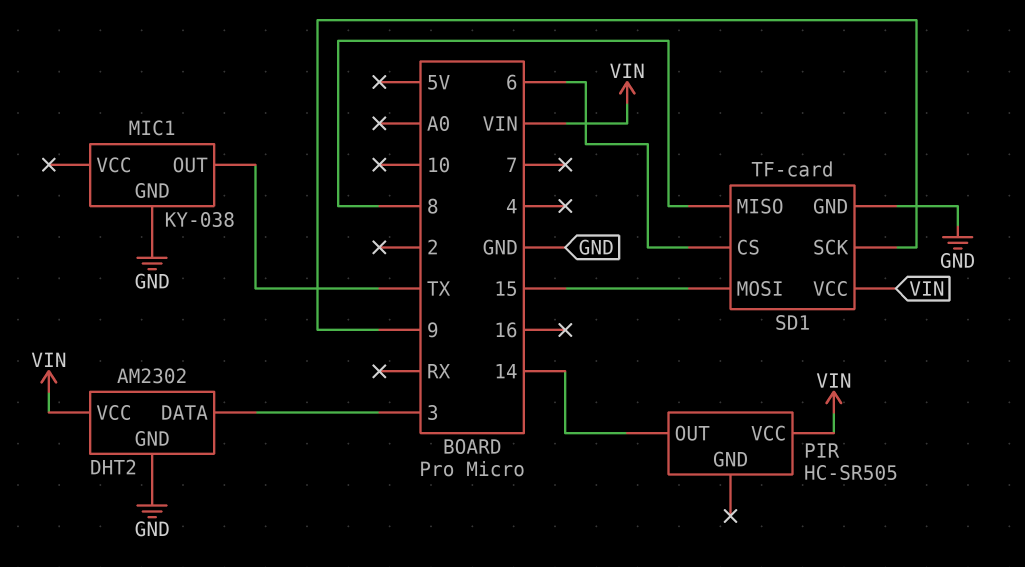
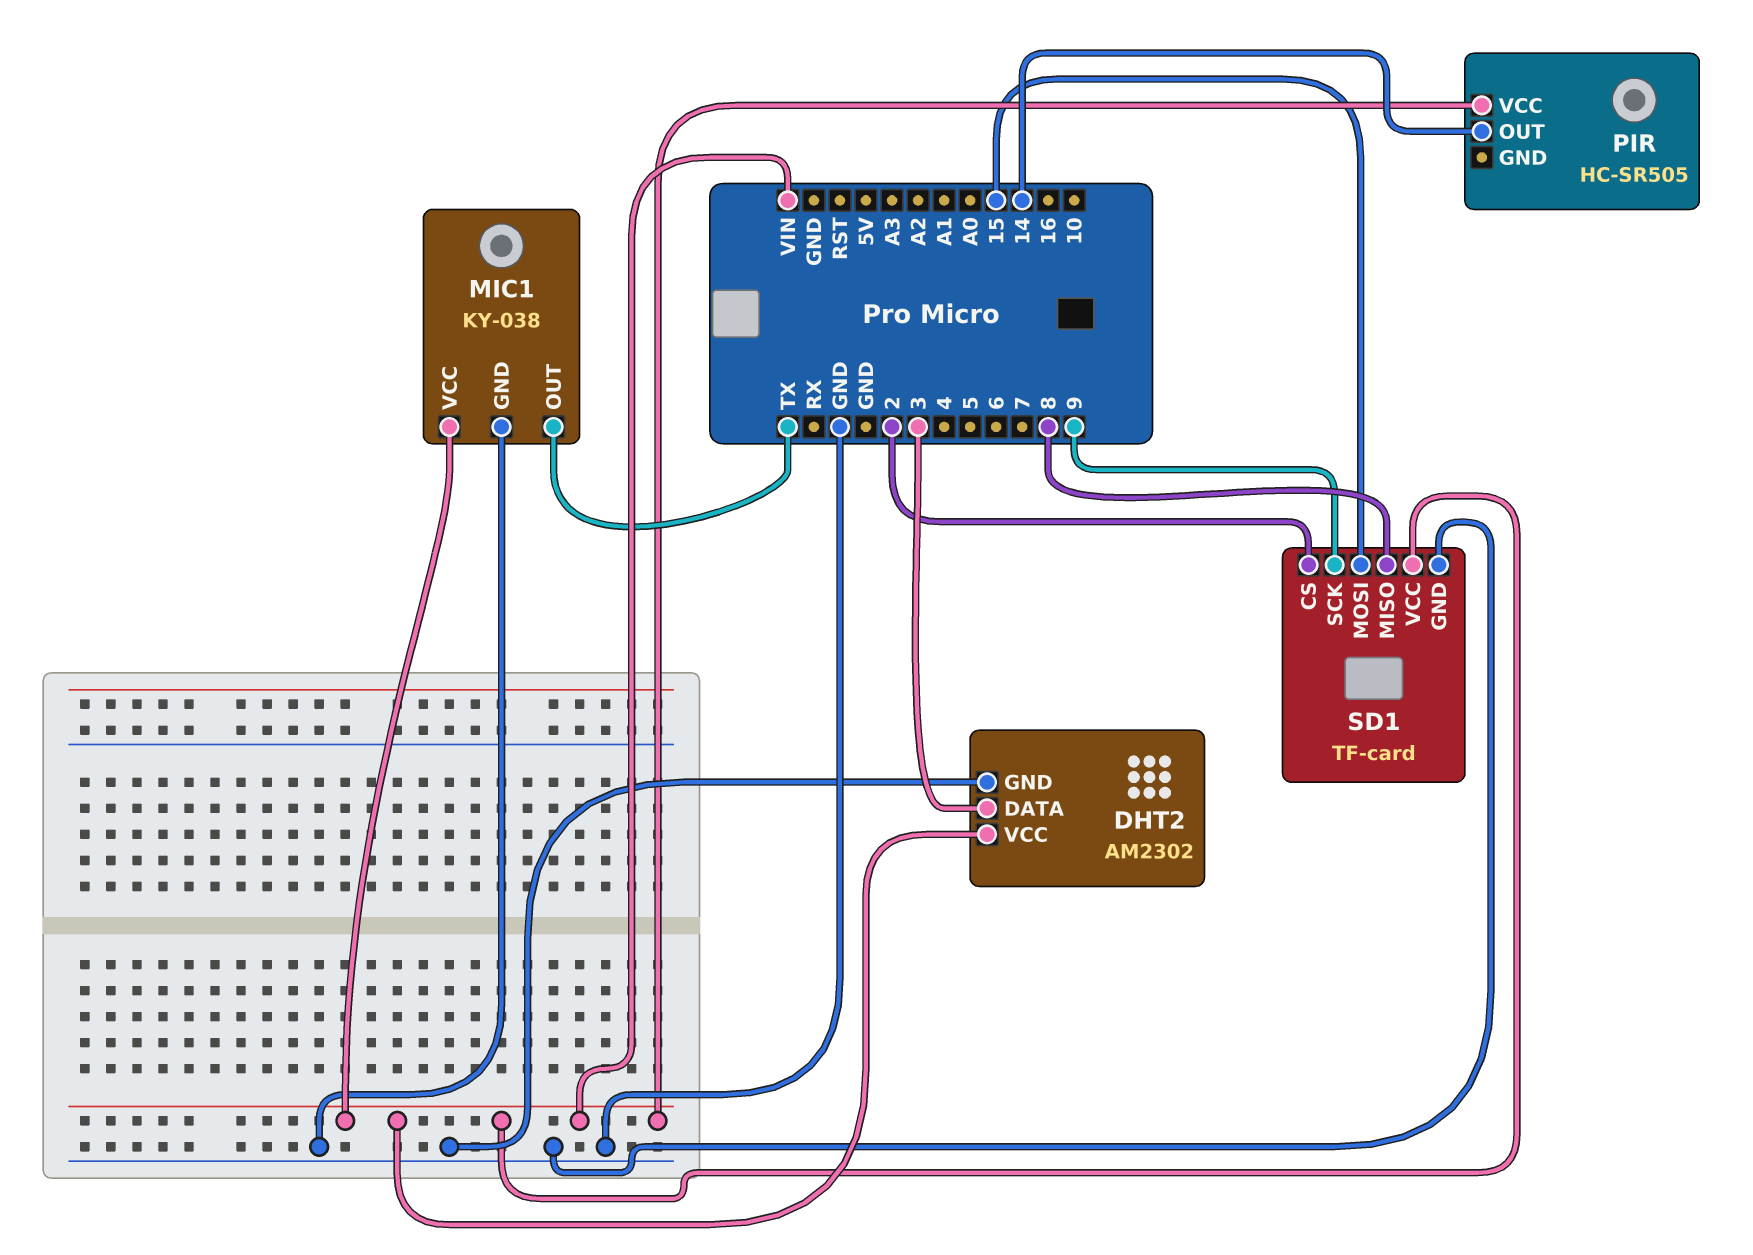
MIC1 pin VCC: none -> VIN
SD1 pin CS: 6 -> 2

